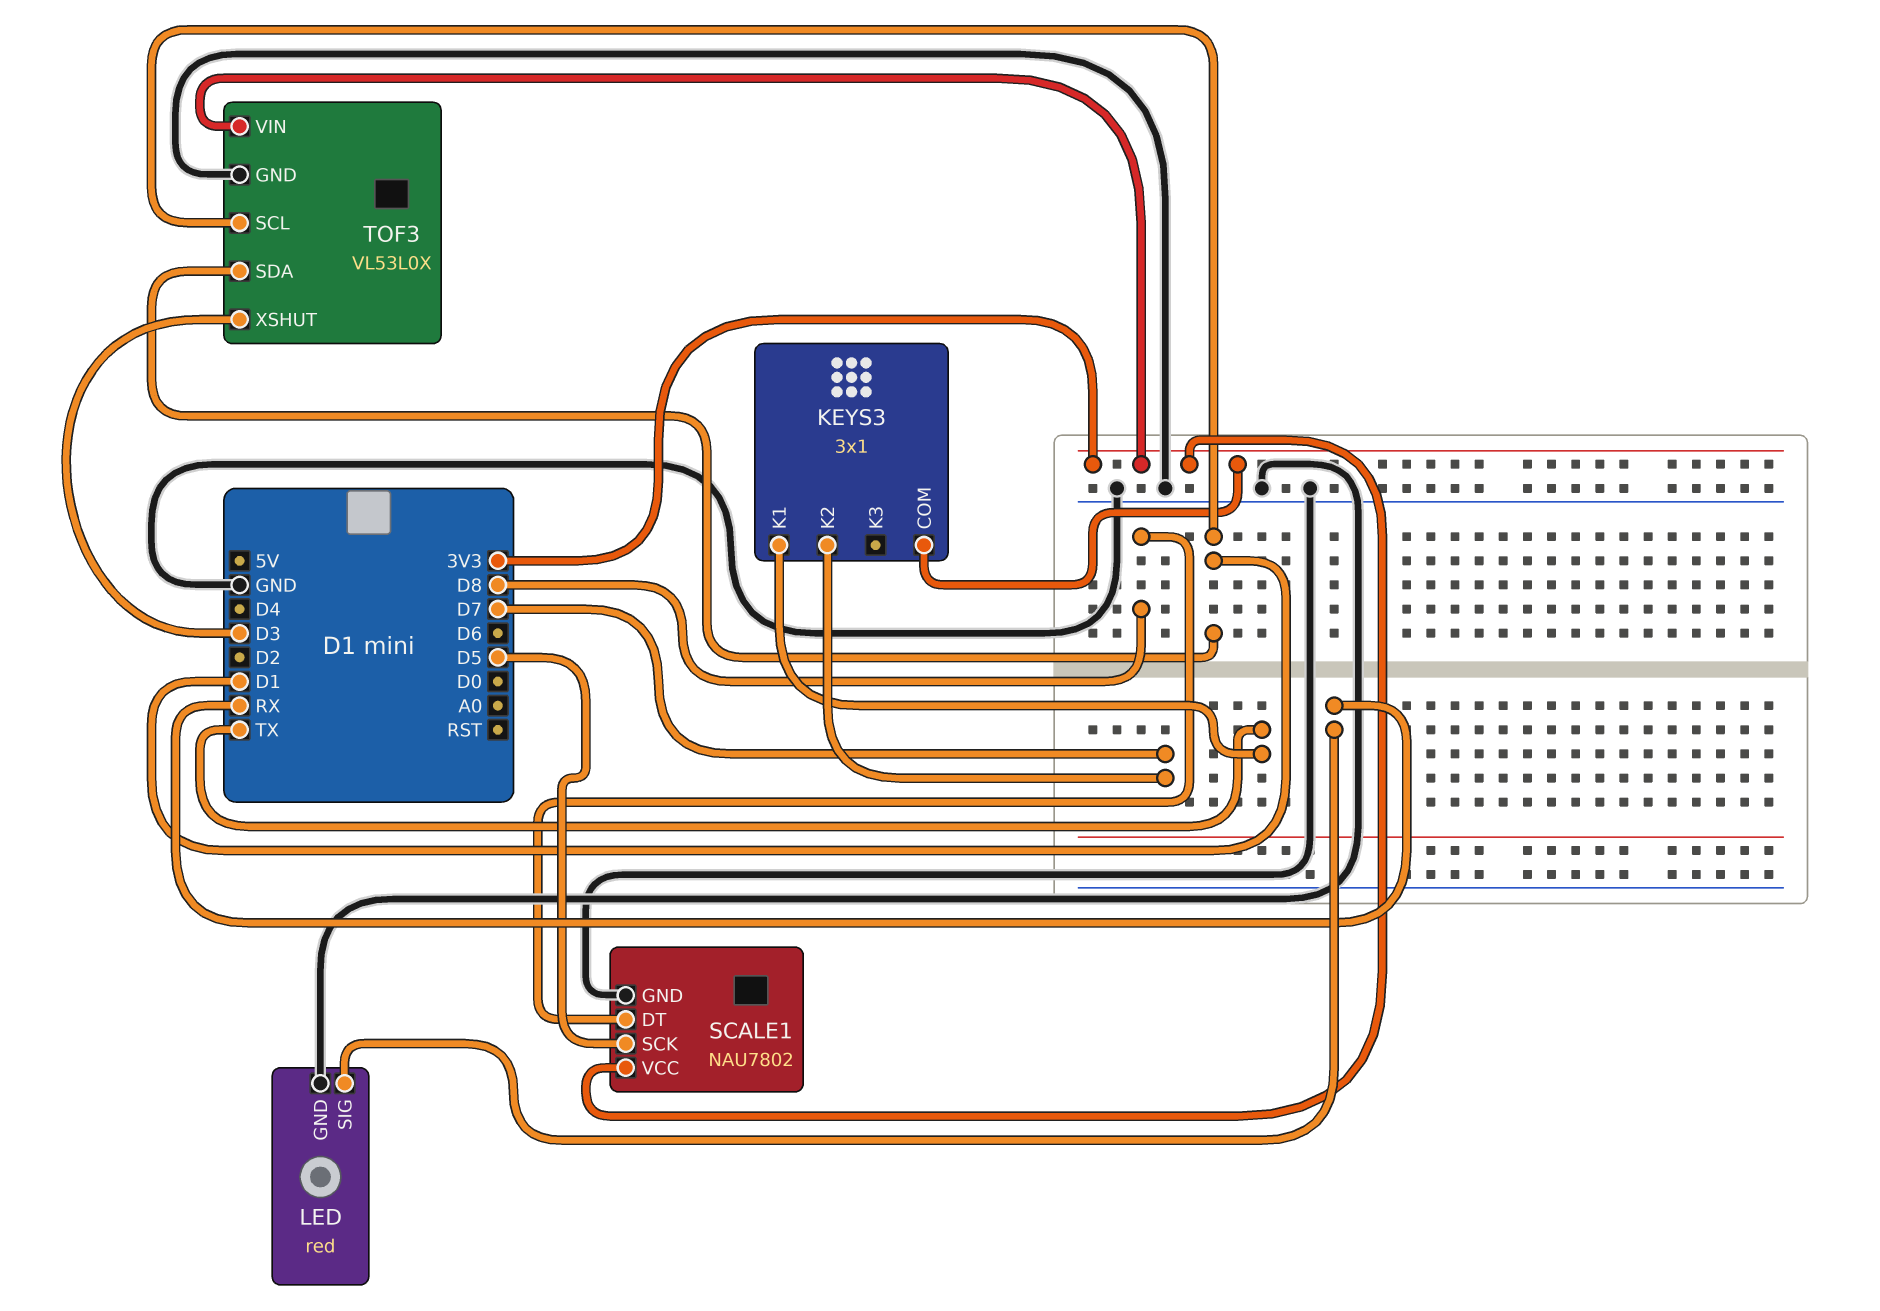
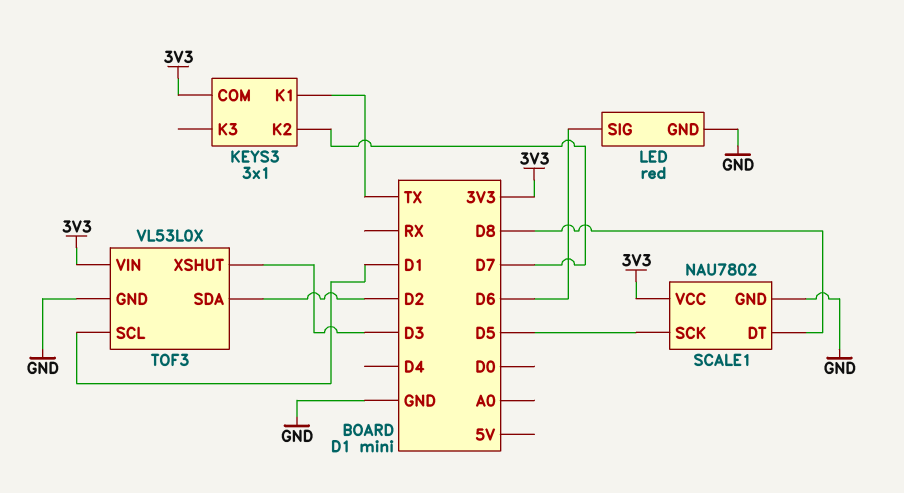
LED pin SIG: RX -> D6
TOF3 pin SDA: D1 -> D2

